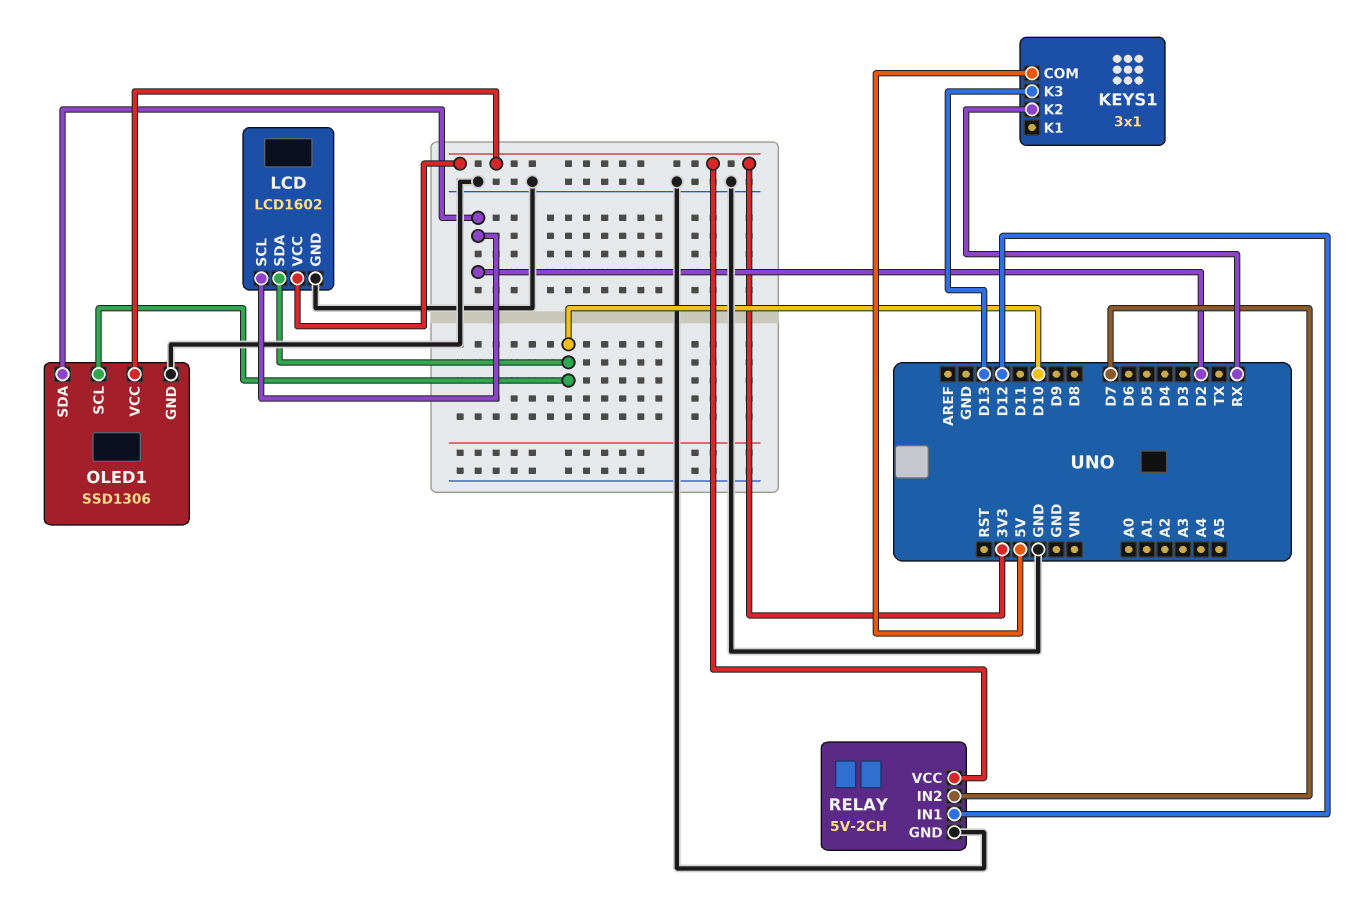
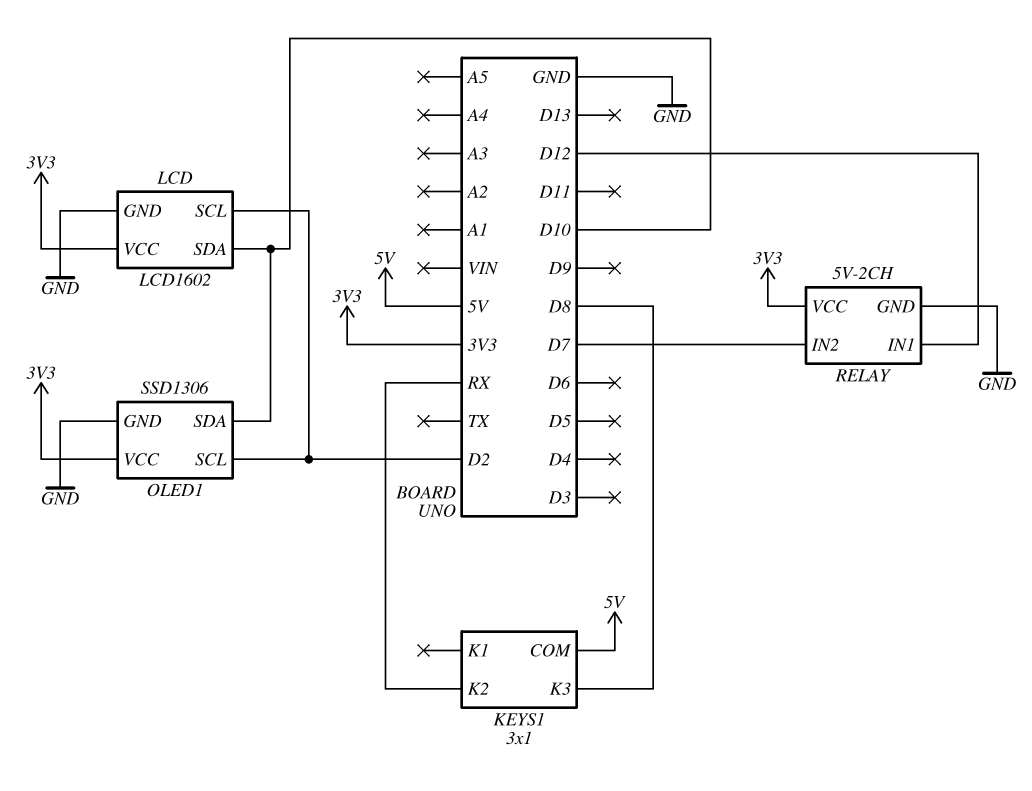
KEYS1 pin K3: D13 -> D8
OLED1 pin SCL: D10 -> D2
OLED1 pin SDA: D2 -> D10

